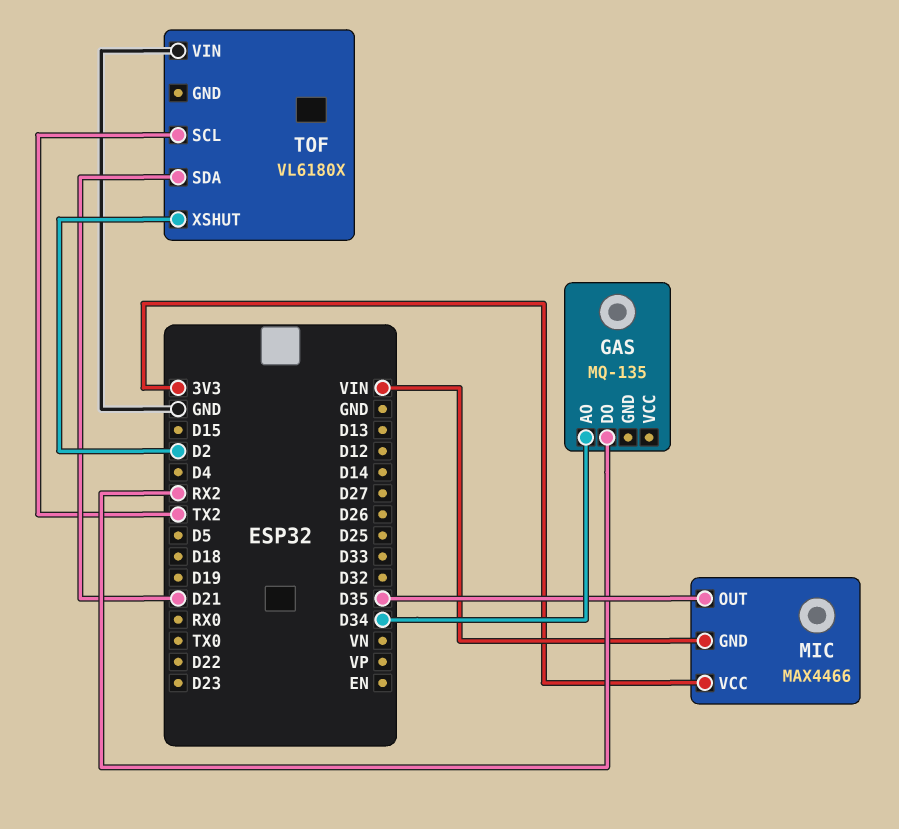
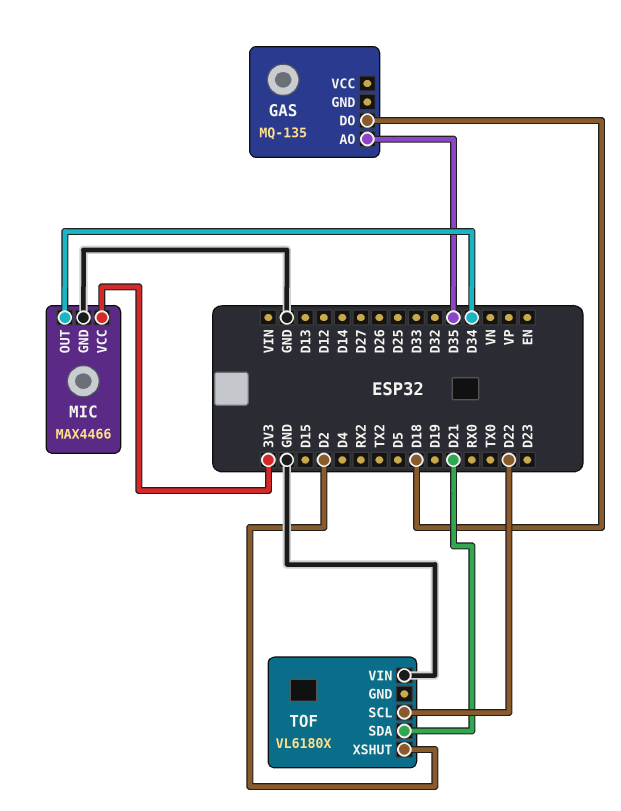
GAS pin AO: D34 -> D35
GAS pin DO: RX2 -> D18
MIC pin GND: VIN -> GND
MIC pin OUT: D35 -> D34
TOF pin SCL: TX2 -> D22

